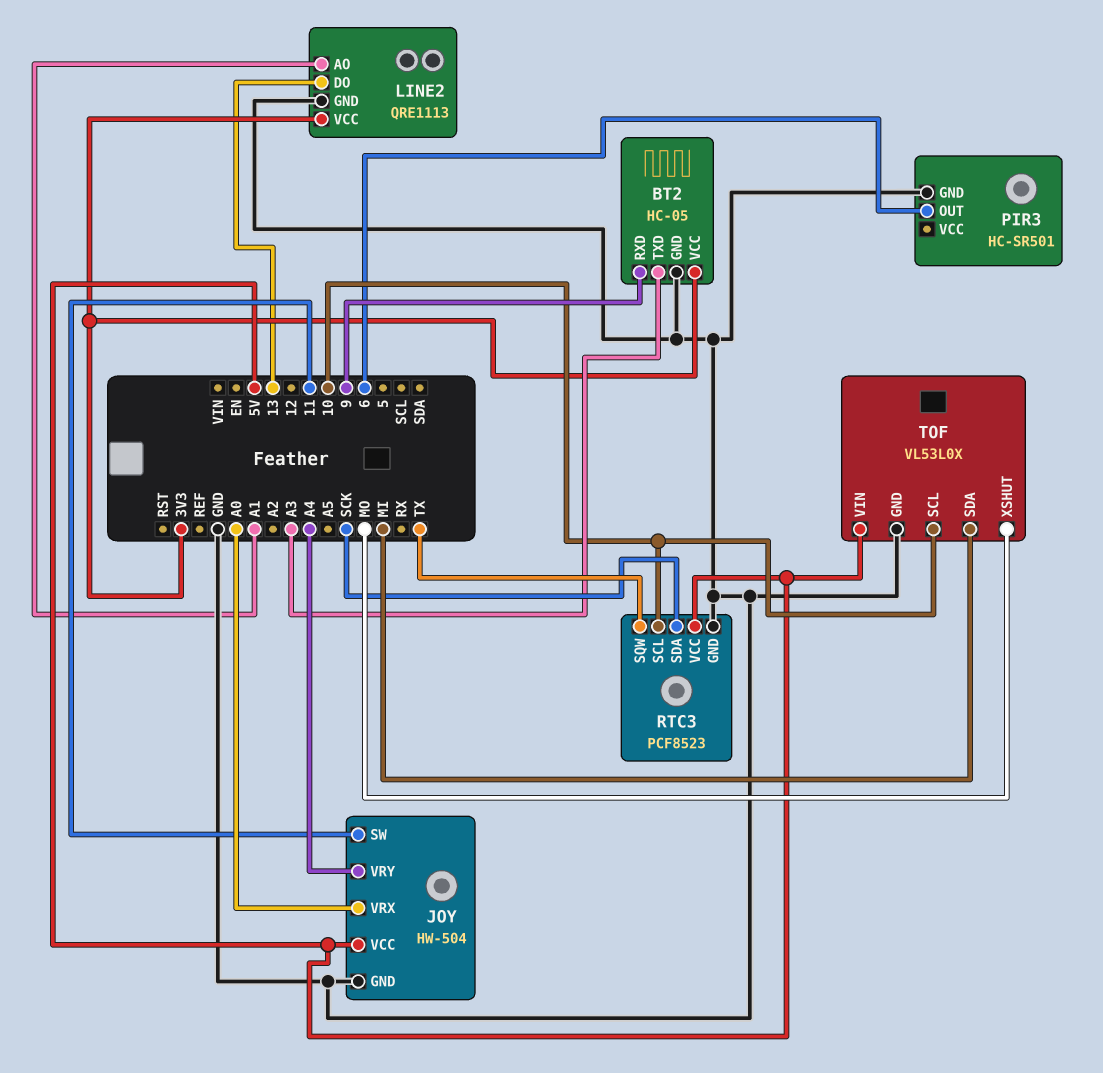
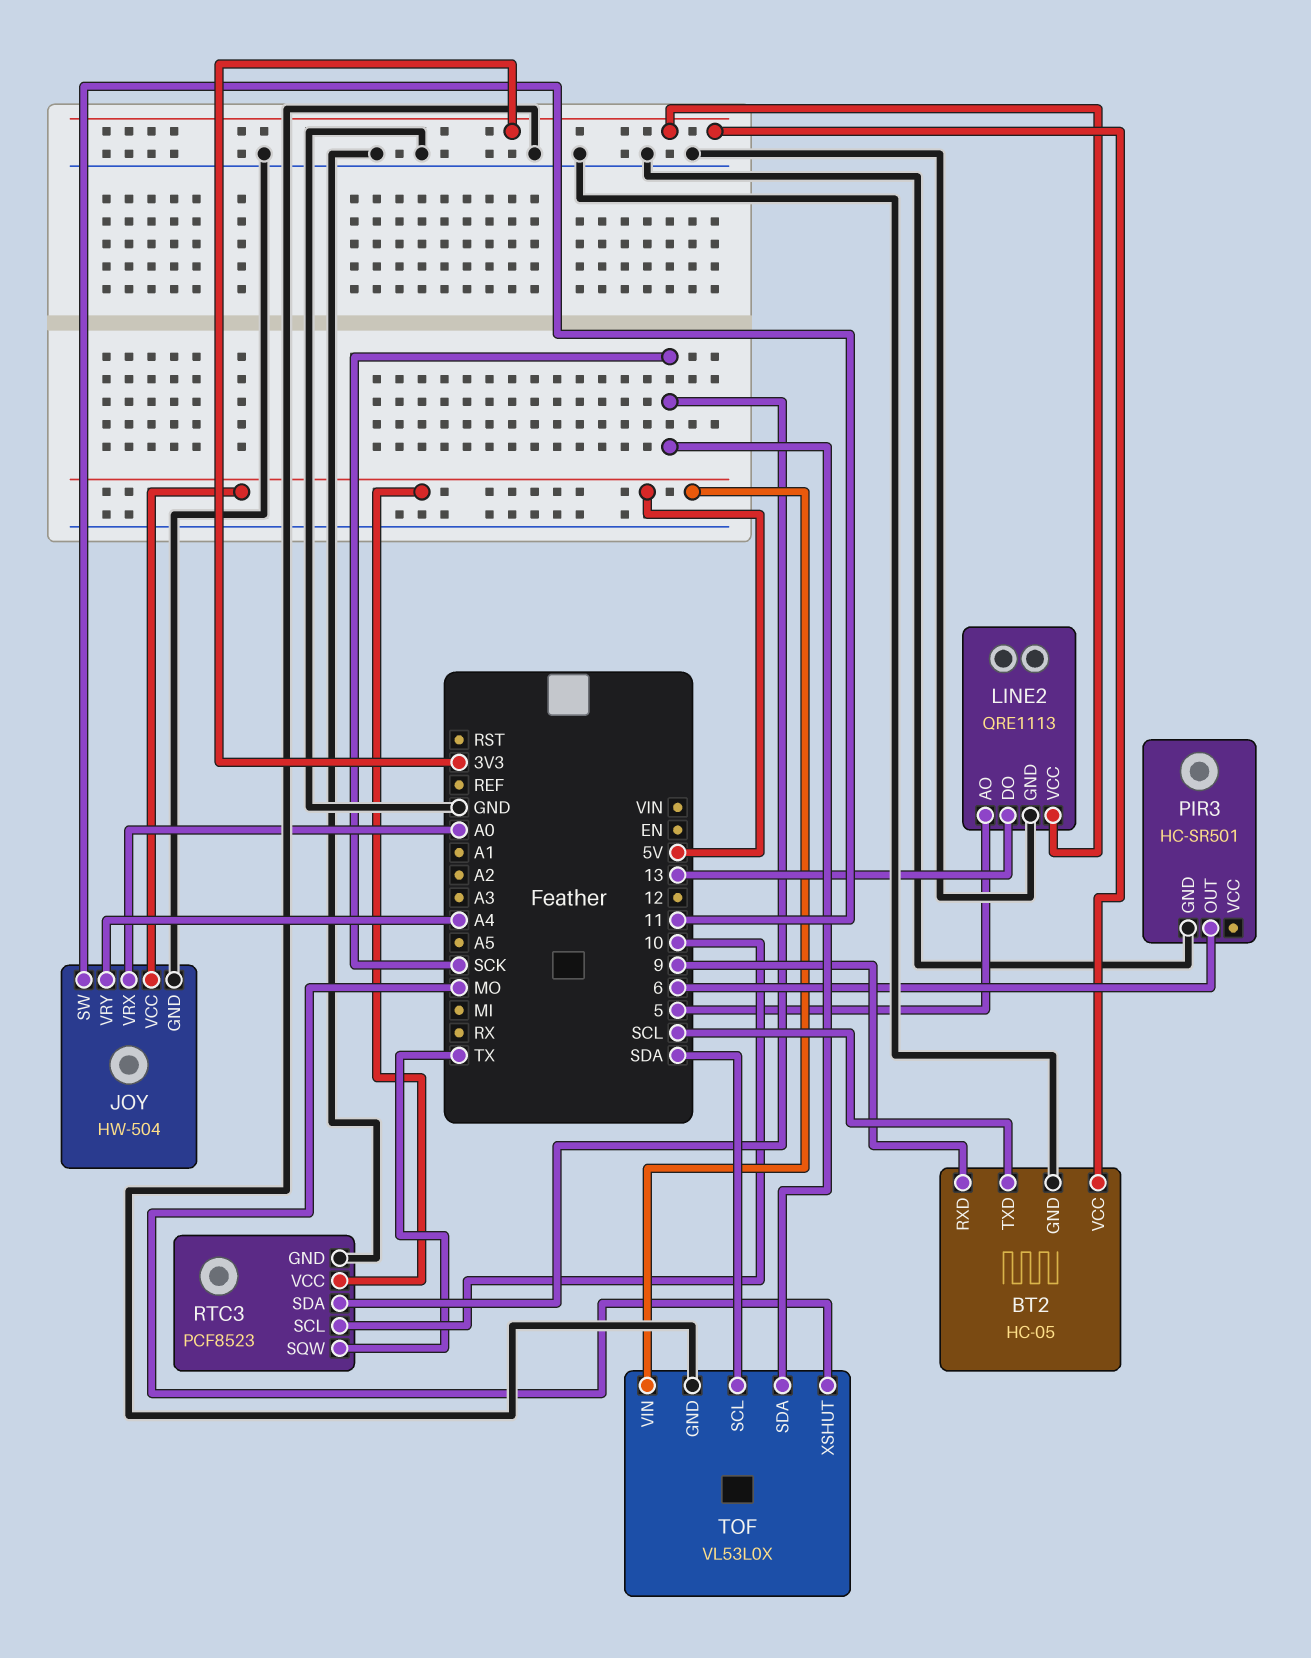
BT2 pin TXD: A3 -> SCL
LINE2 pin AO: A1 -> 5
TOF pin SCL: 10 -> SDA
TOF pin SDA: MI -> SCK

